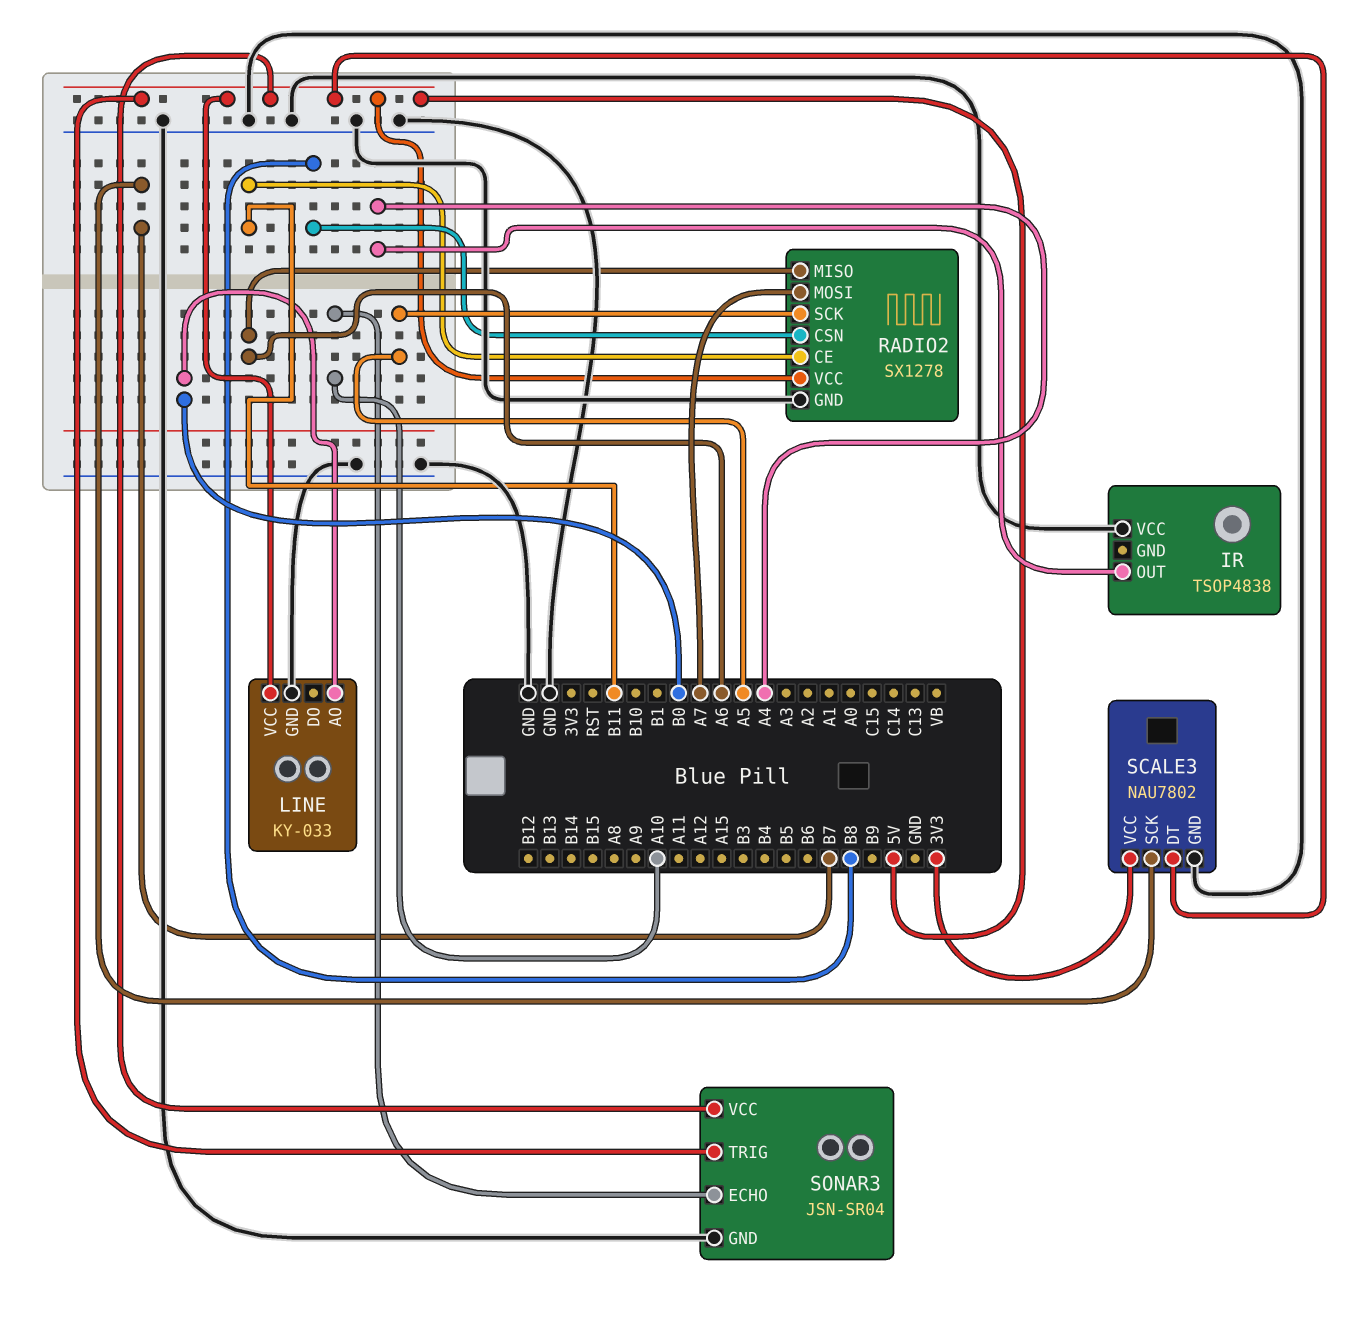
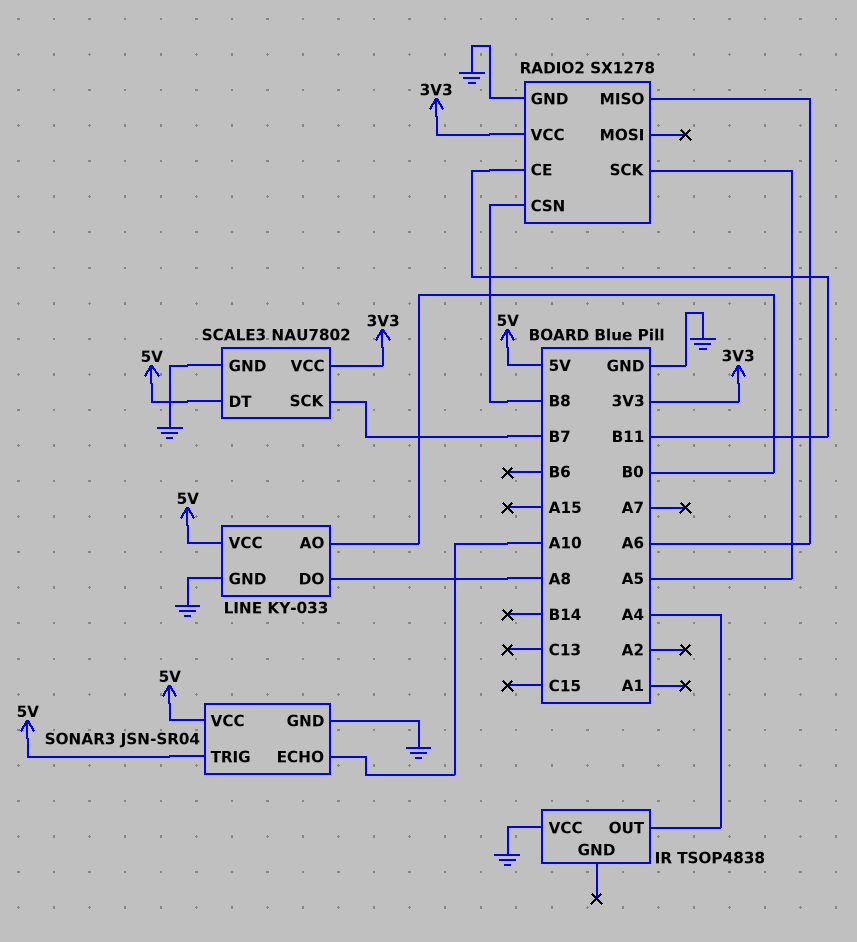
LINE pin DO: none -> A8
RADIO2 pin MOSI: A7 -> none
RADIO2 pin VCC: 5V -> 3V3

